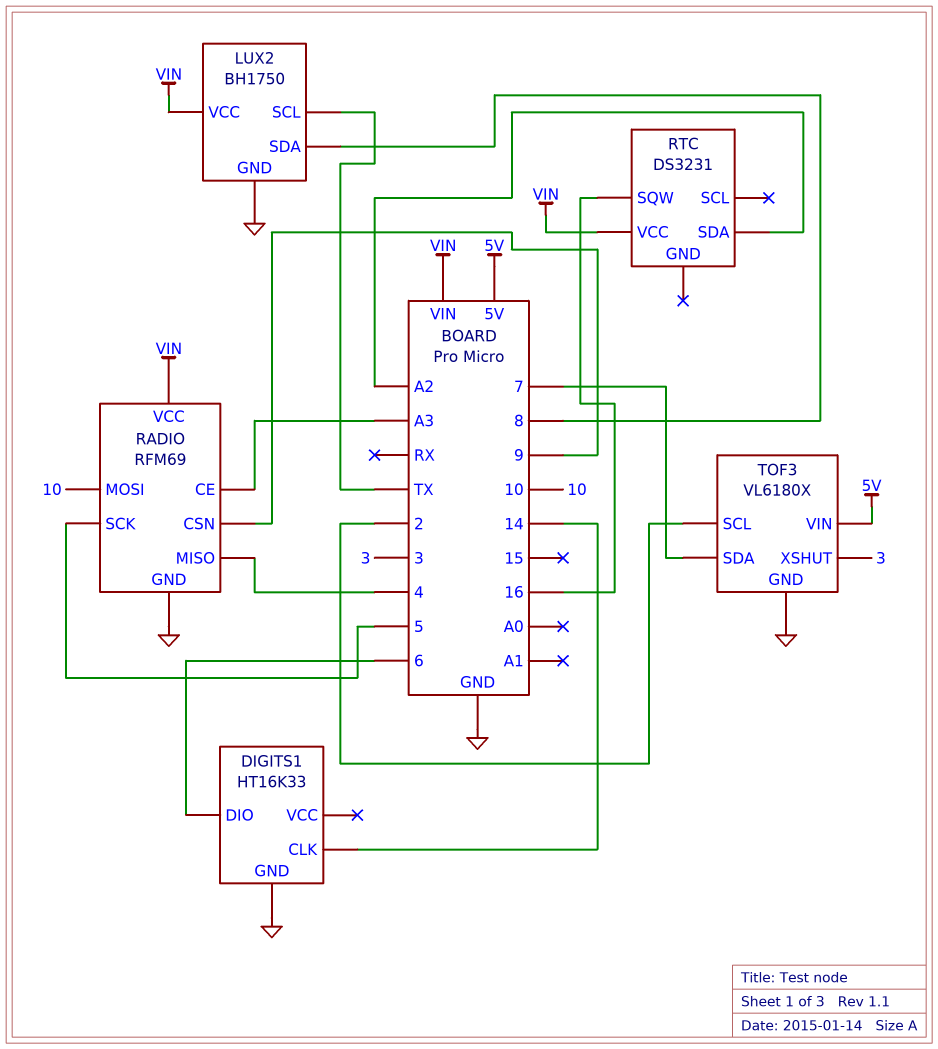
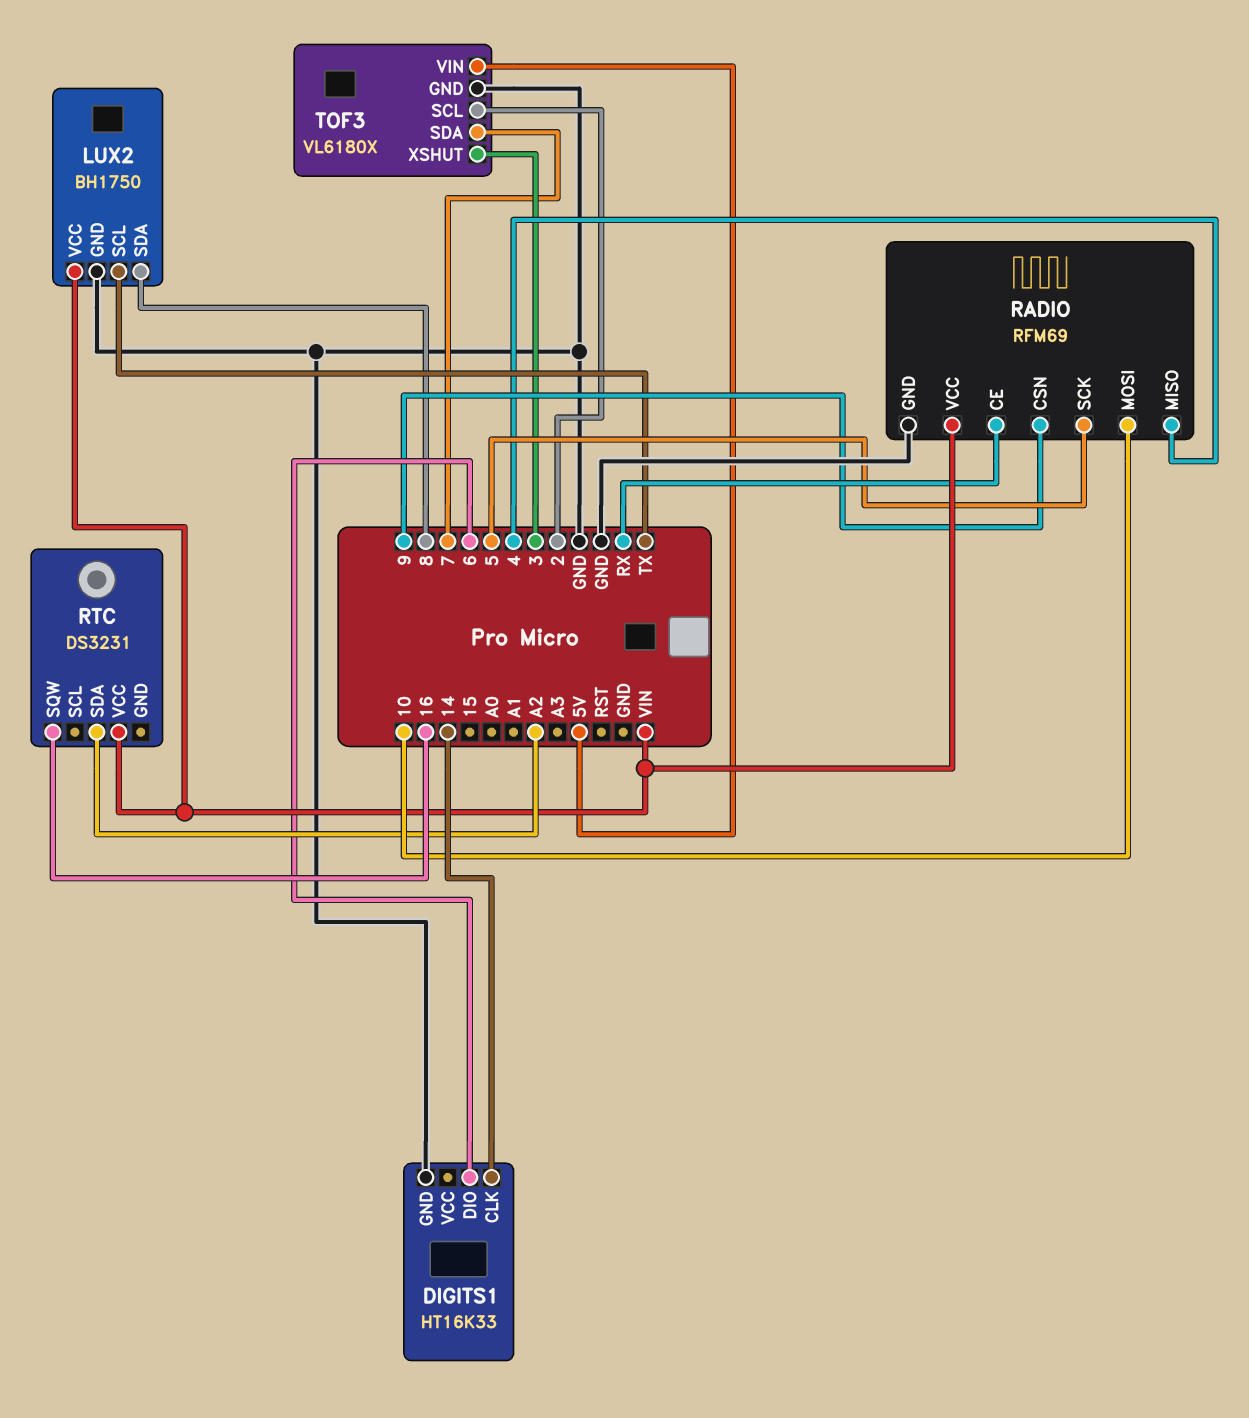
RADIO pin CE: A3 -> RX

